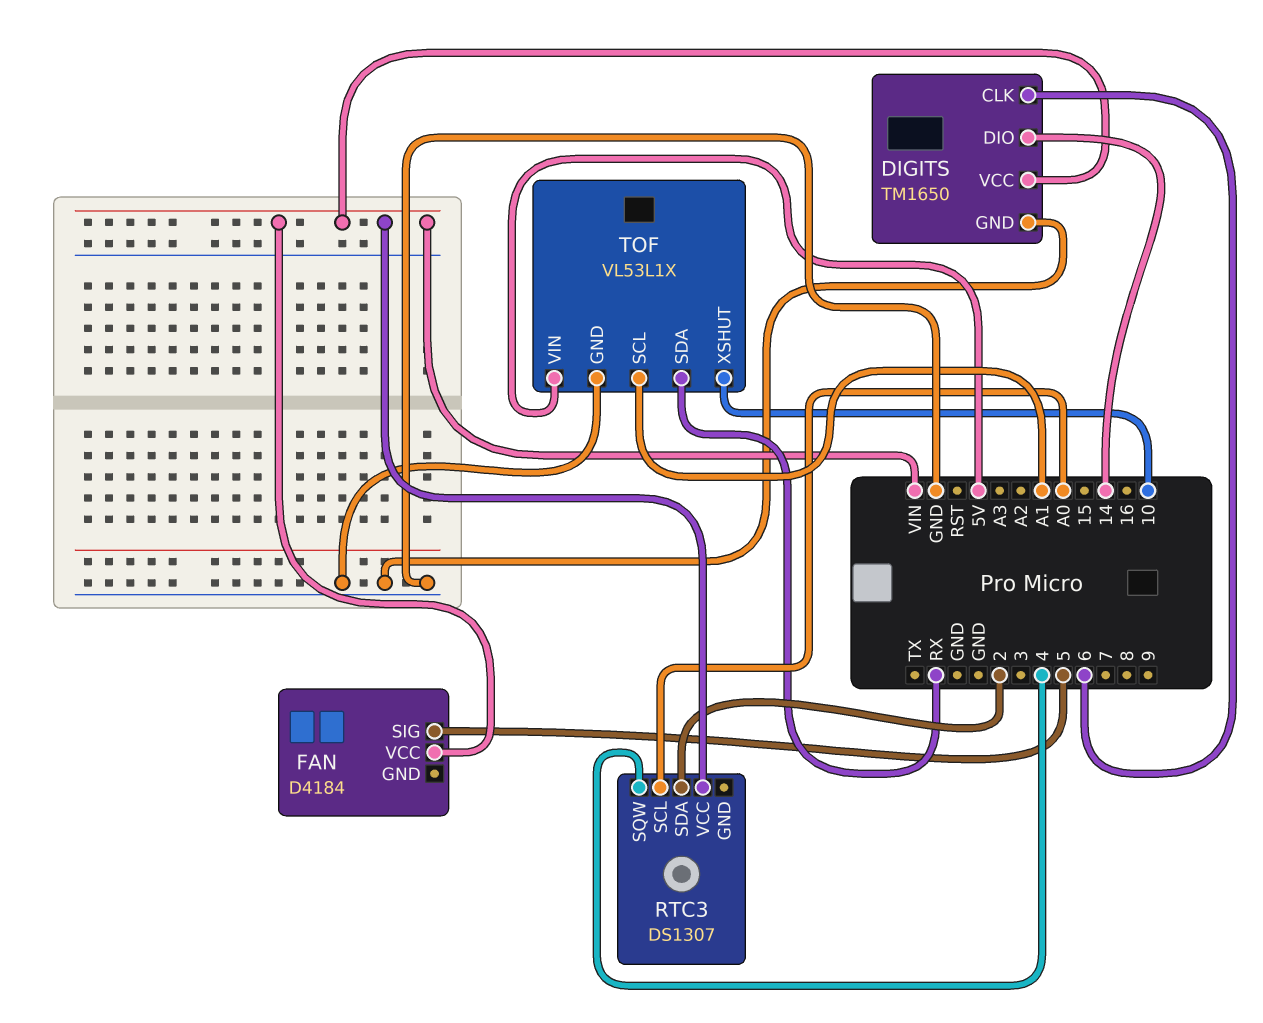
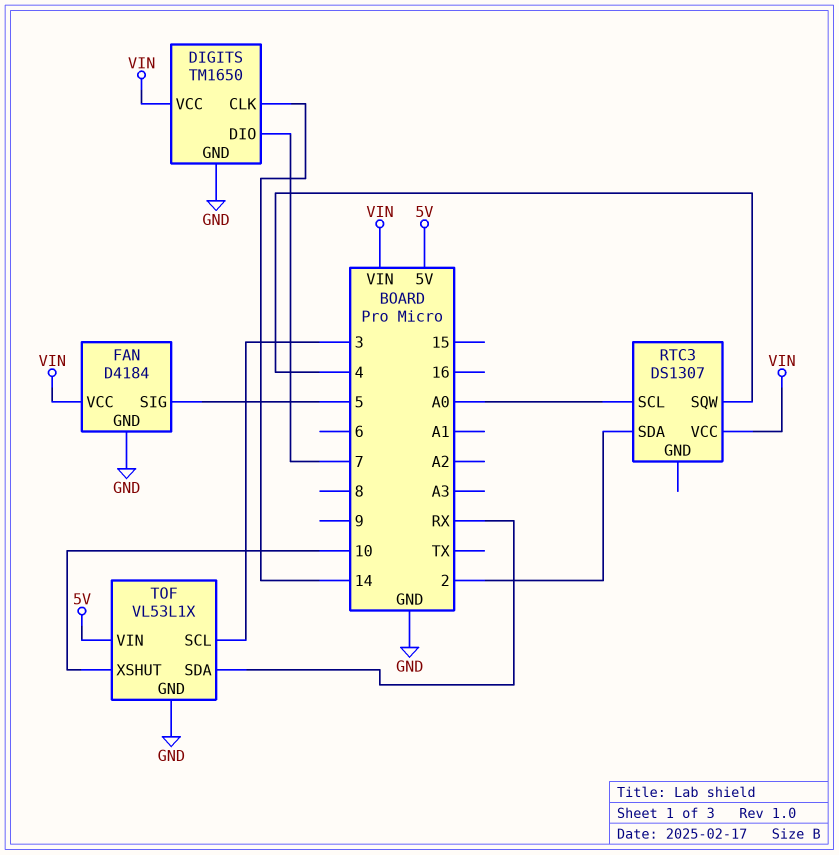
DIGITS pin CLK: 6 -> 14
DIGITS pin DIO: 14 -> 7
FAN pin GND: none -> GND
TOF pin SCL: A1 -> 3

